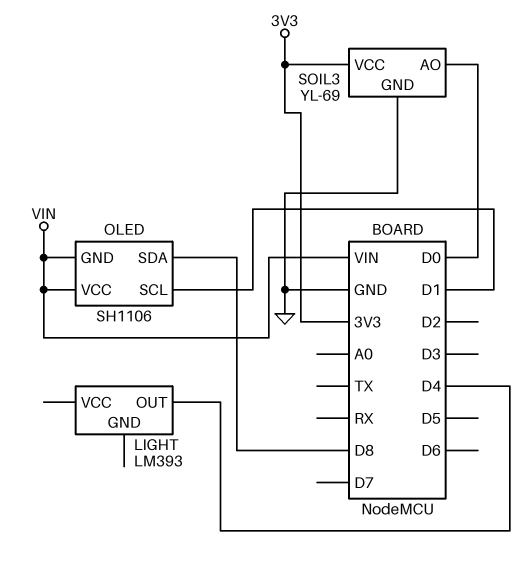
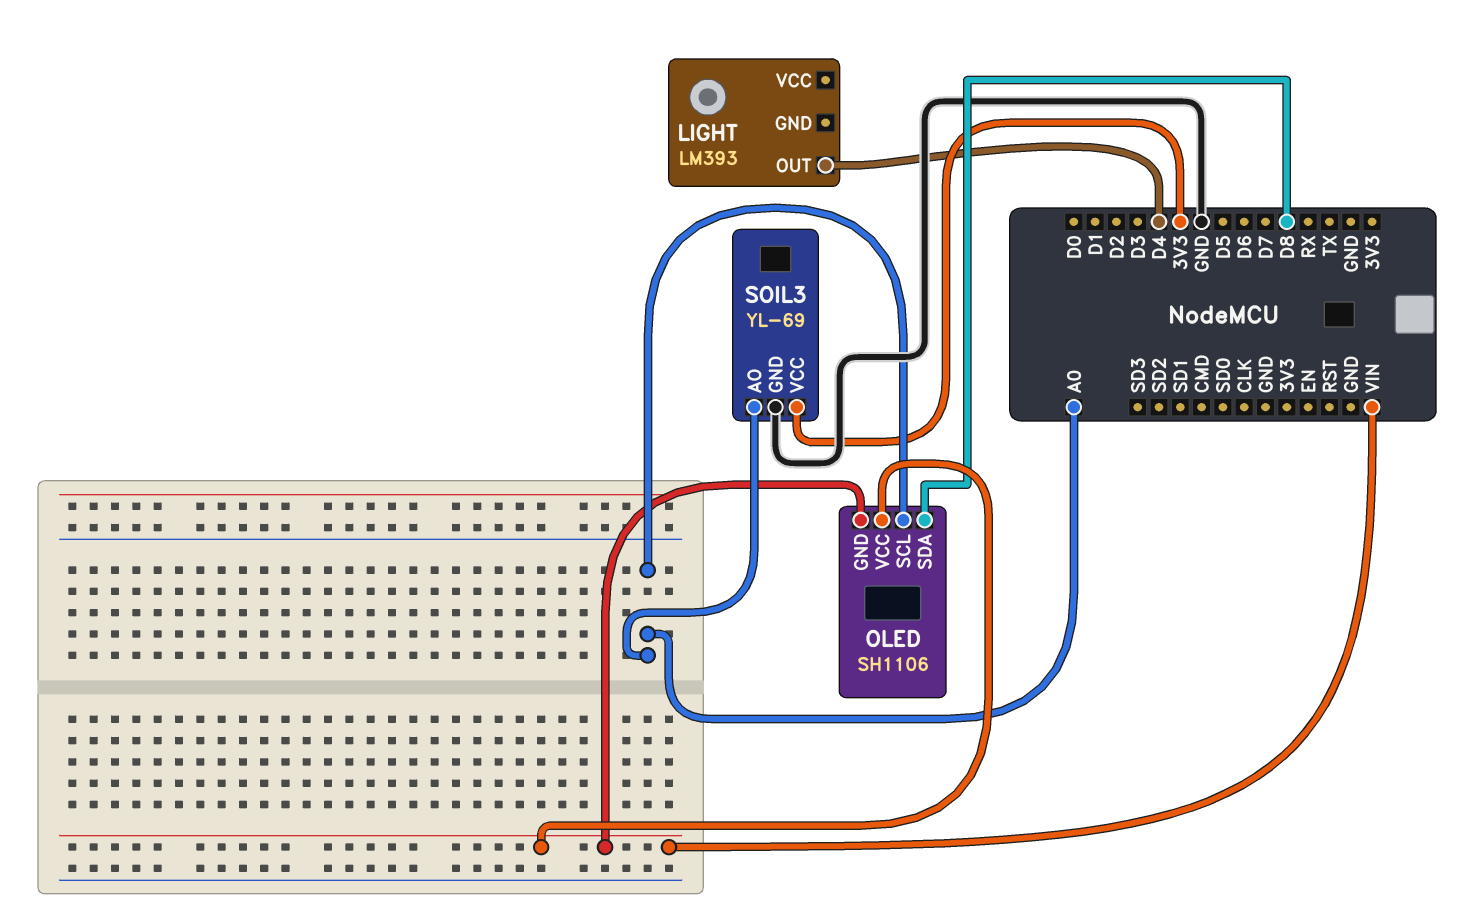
OLED pin SCL: D1 -> A0
SOIL3 pin AO: D0 -> A0

